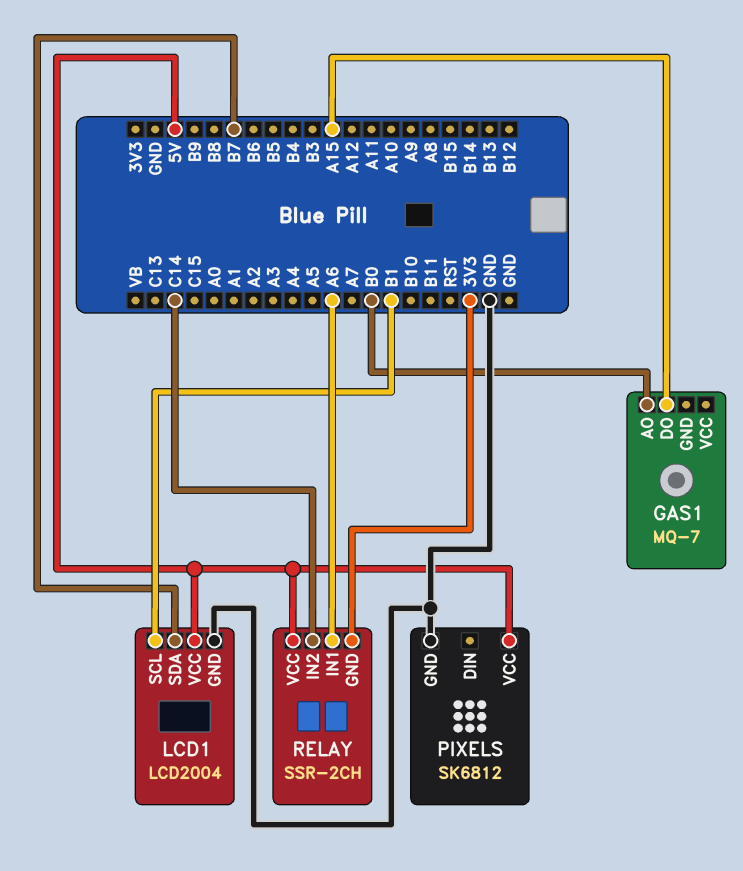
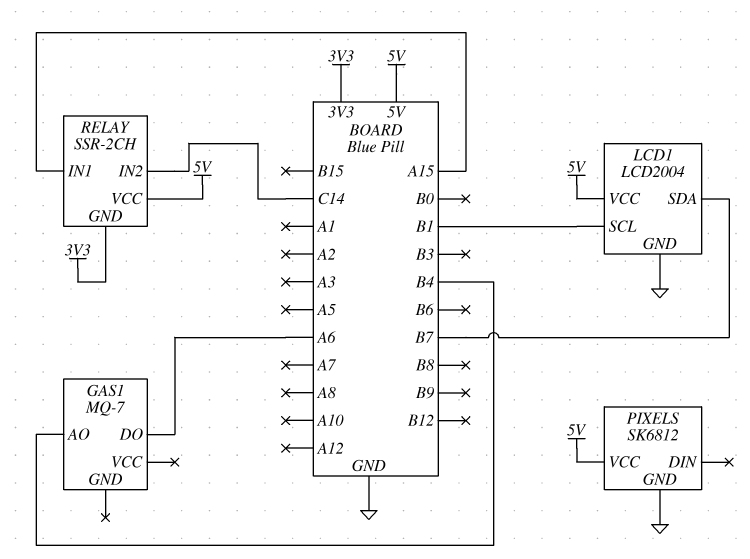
GAS1 pin AO: B0 -> B4
GAS1 pin DO: A15 -> A6
RELAY pin IN1: A6 -> A15

